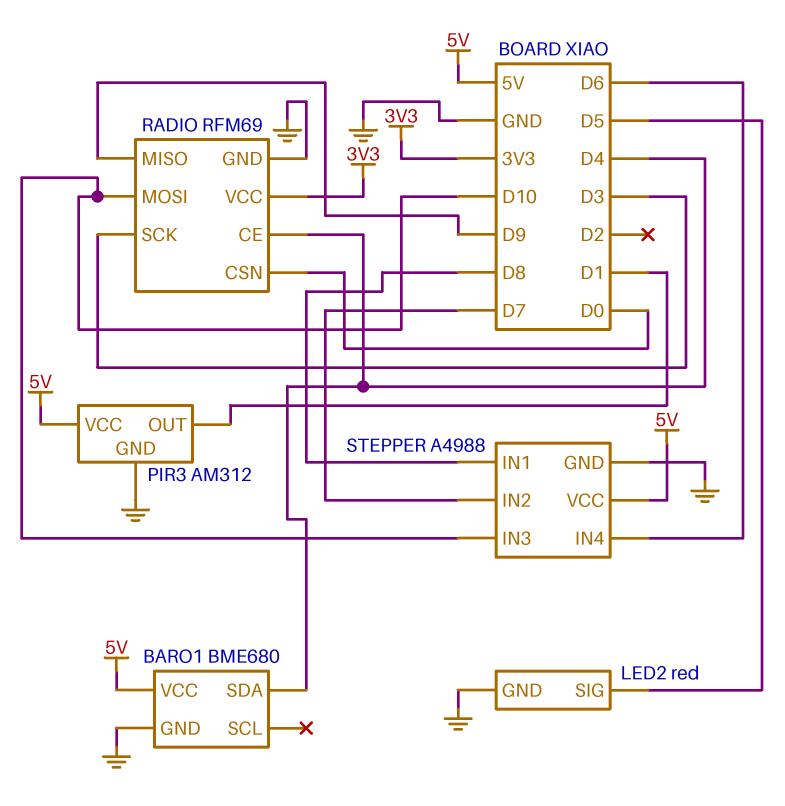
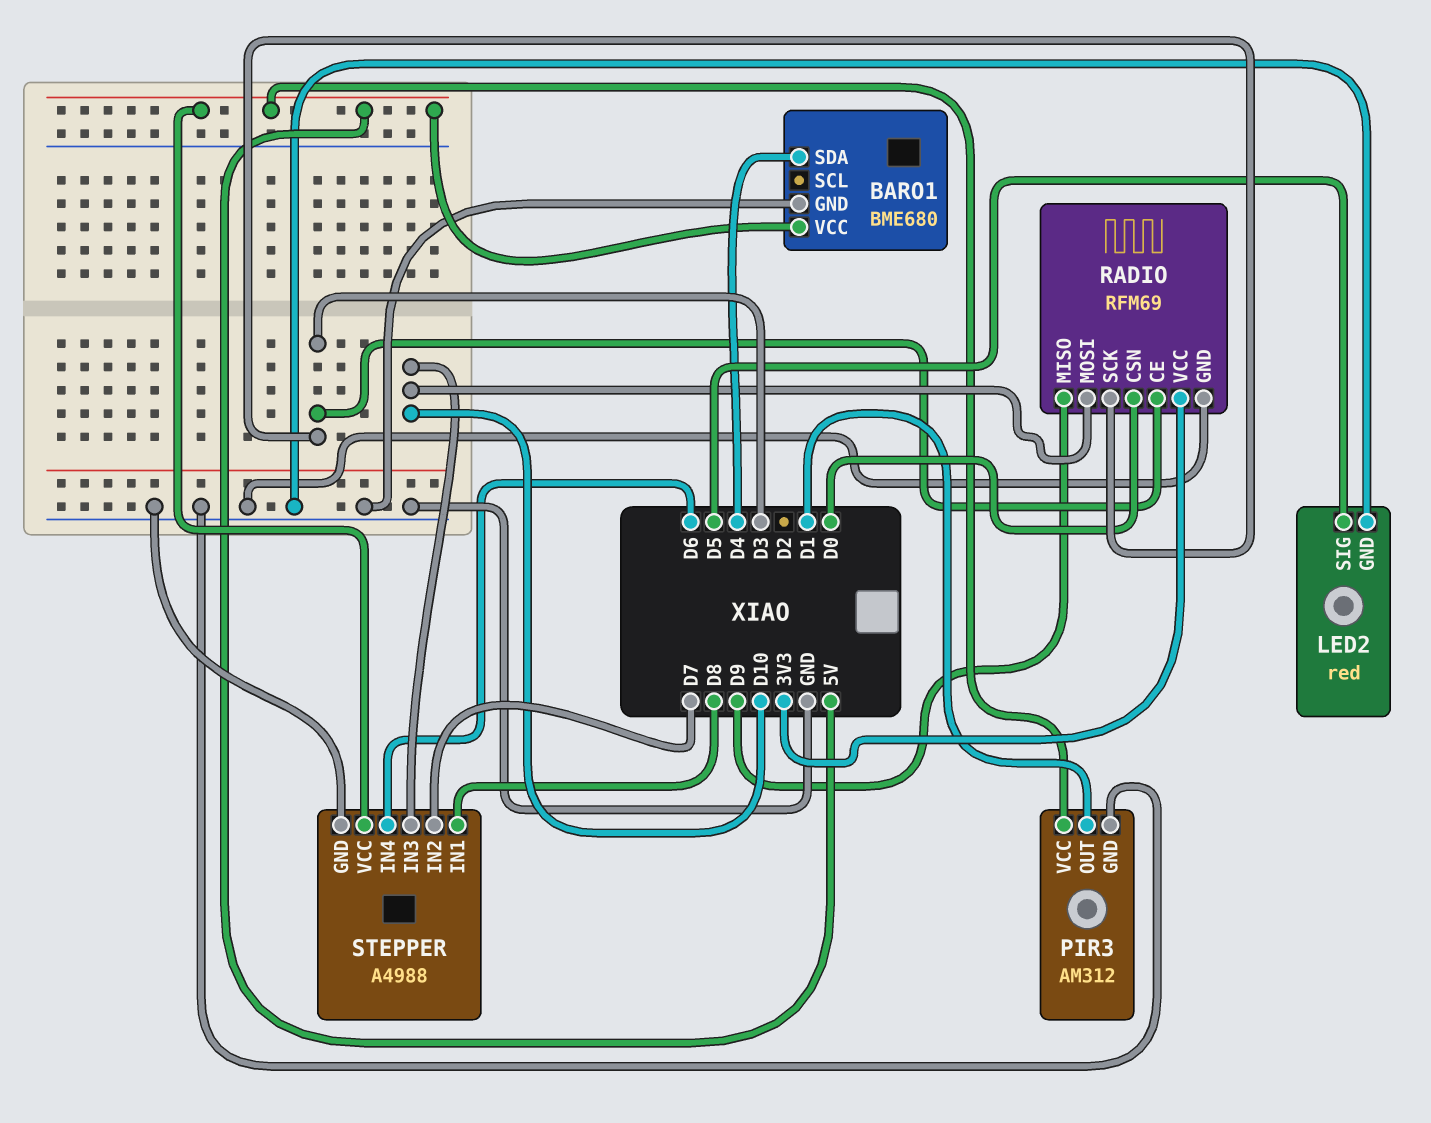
RADIO pin CE: D4 -> D3

